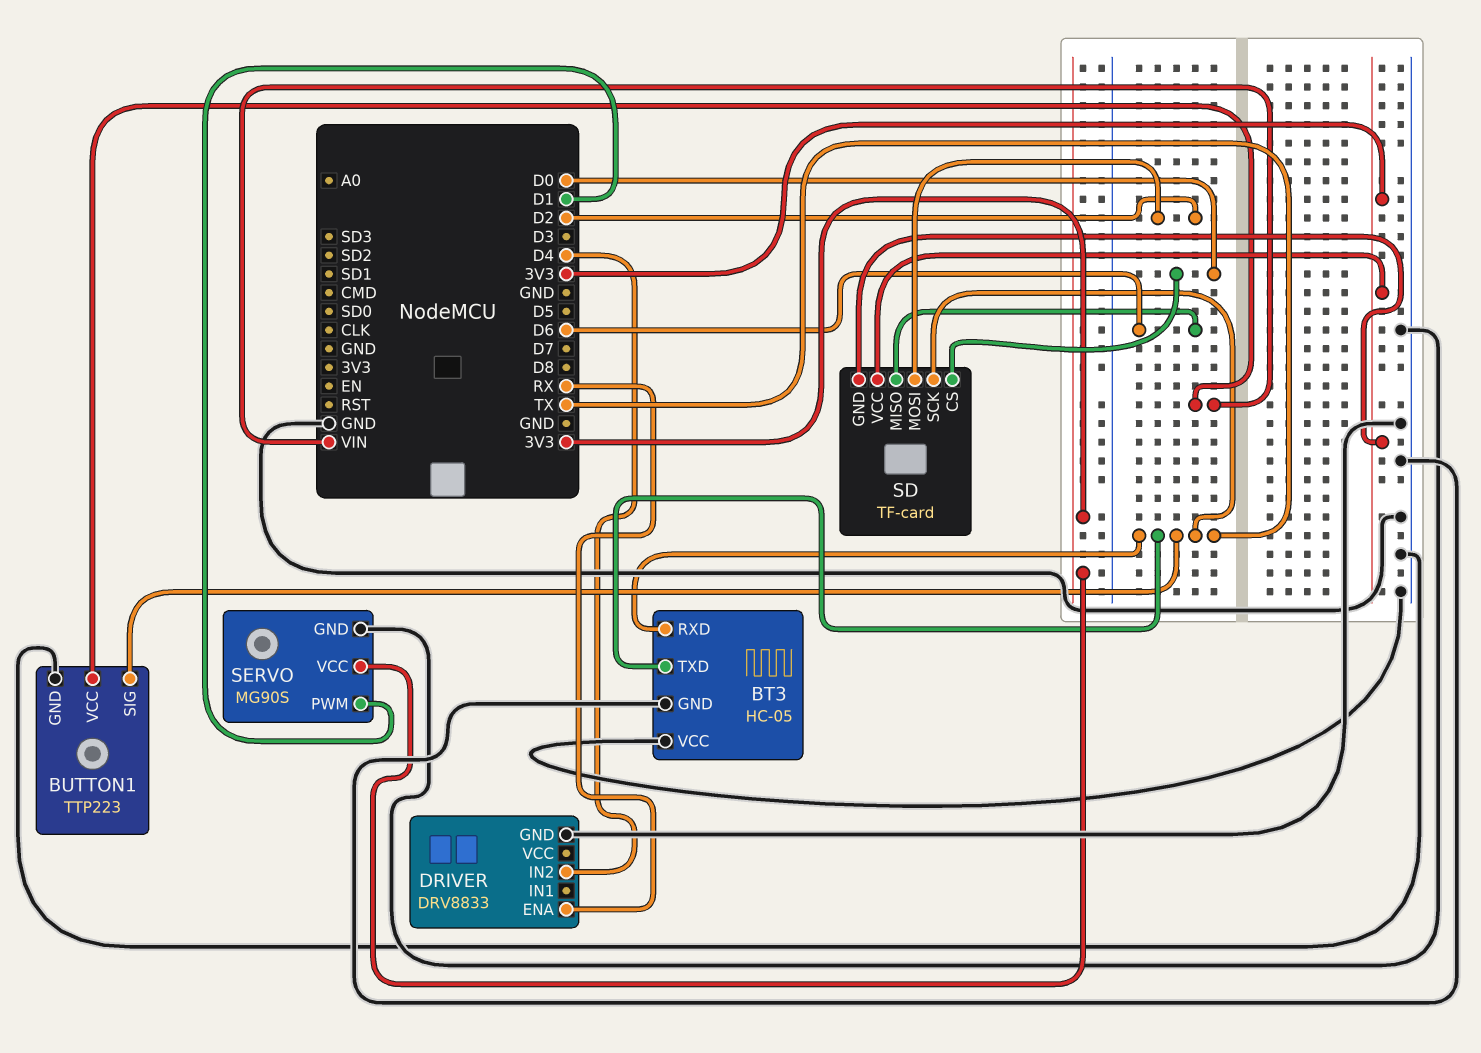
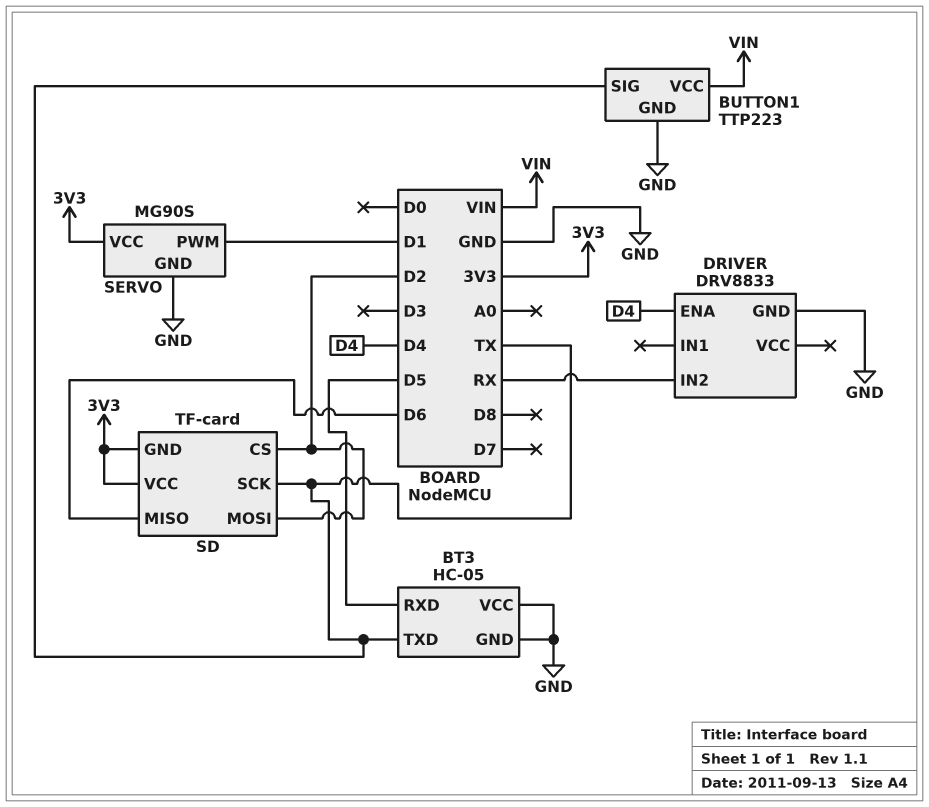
BT3 pin RXD: TX -> D5
DRIVER pin ENA: RX -> D4
DRIVER pin IN2: D4 -> RX
SD pin CS: D0 -> D2

